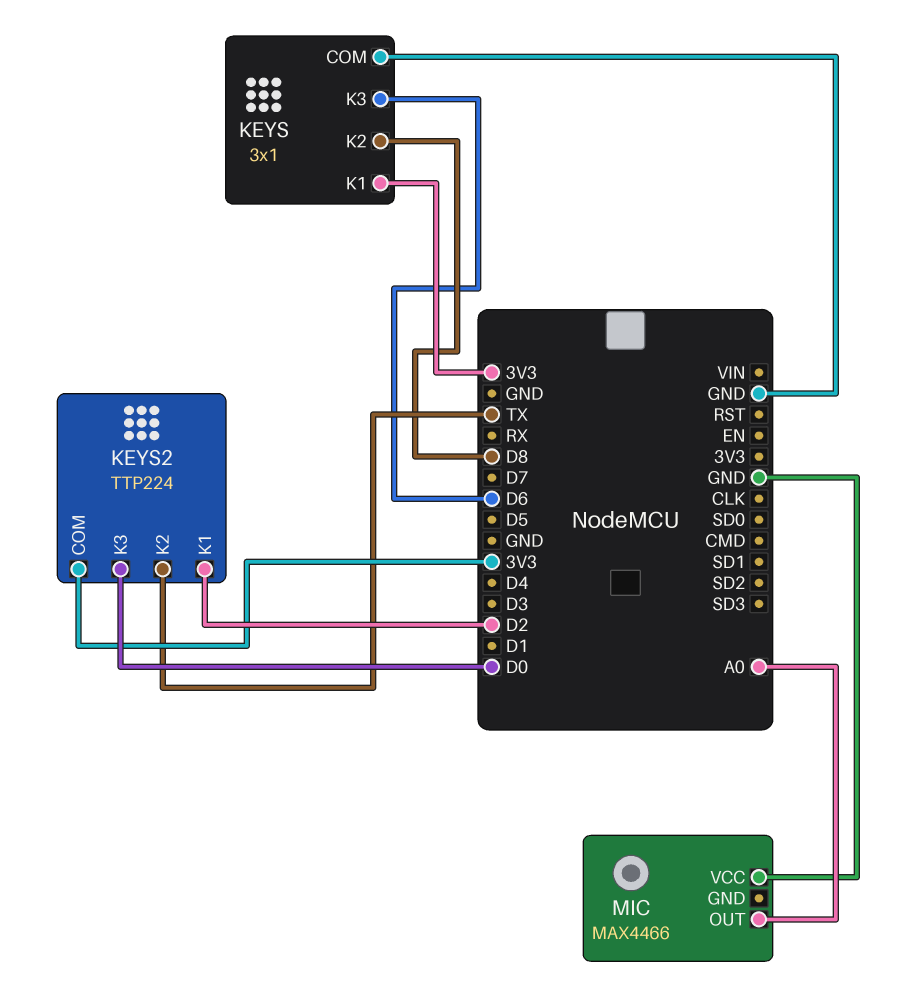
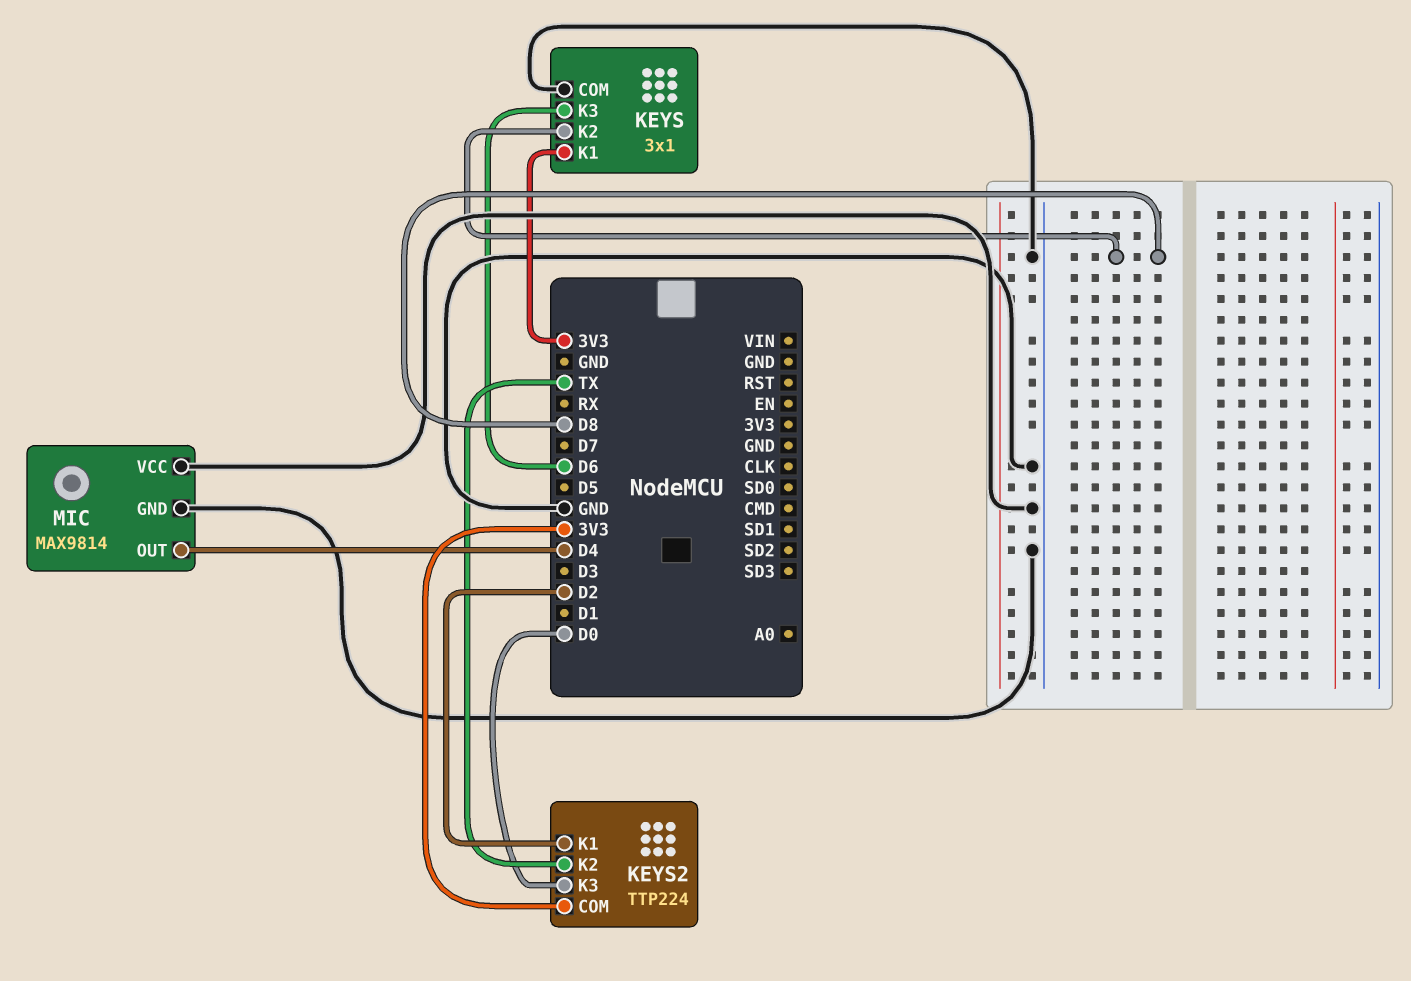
MIC: MAX4466 -> MAX9814
MIC pin GND: none -> GND
MIC pin OUT: A0 -> D4

